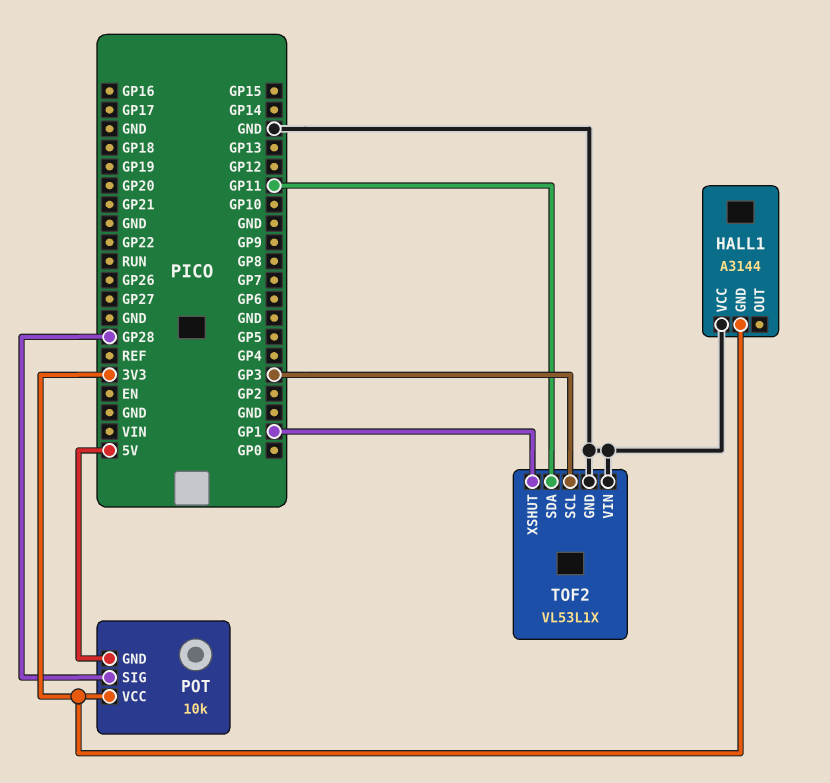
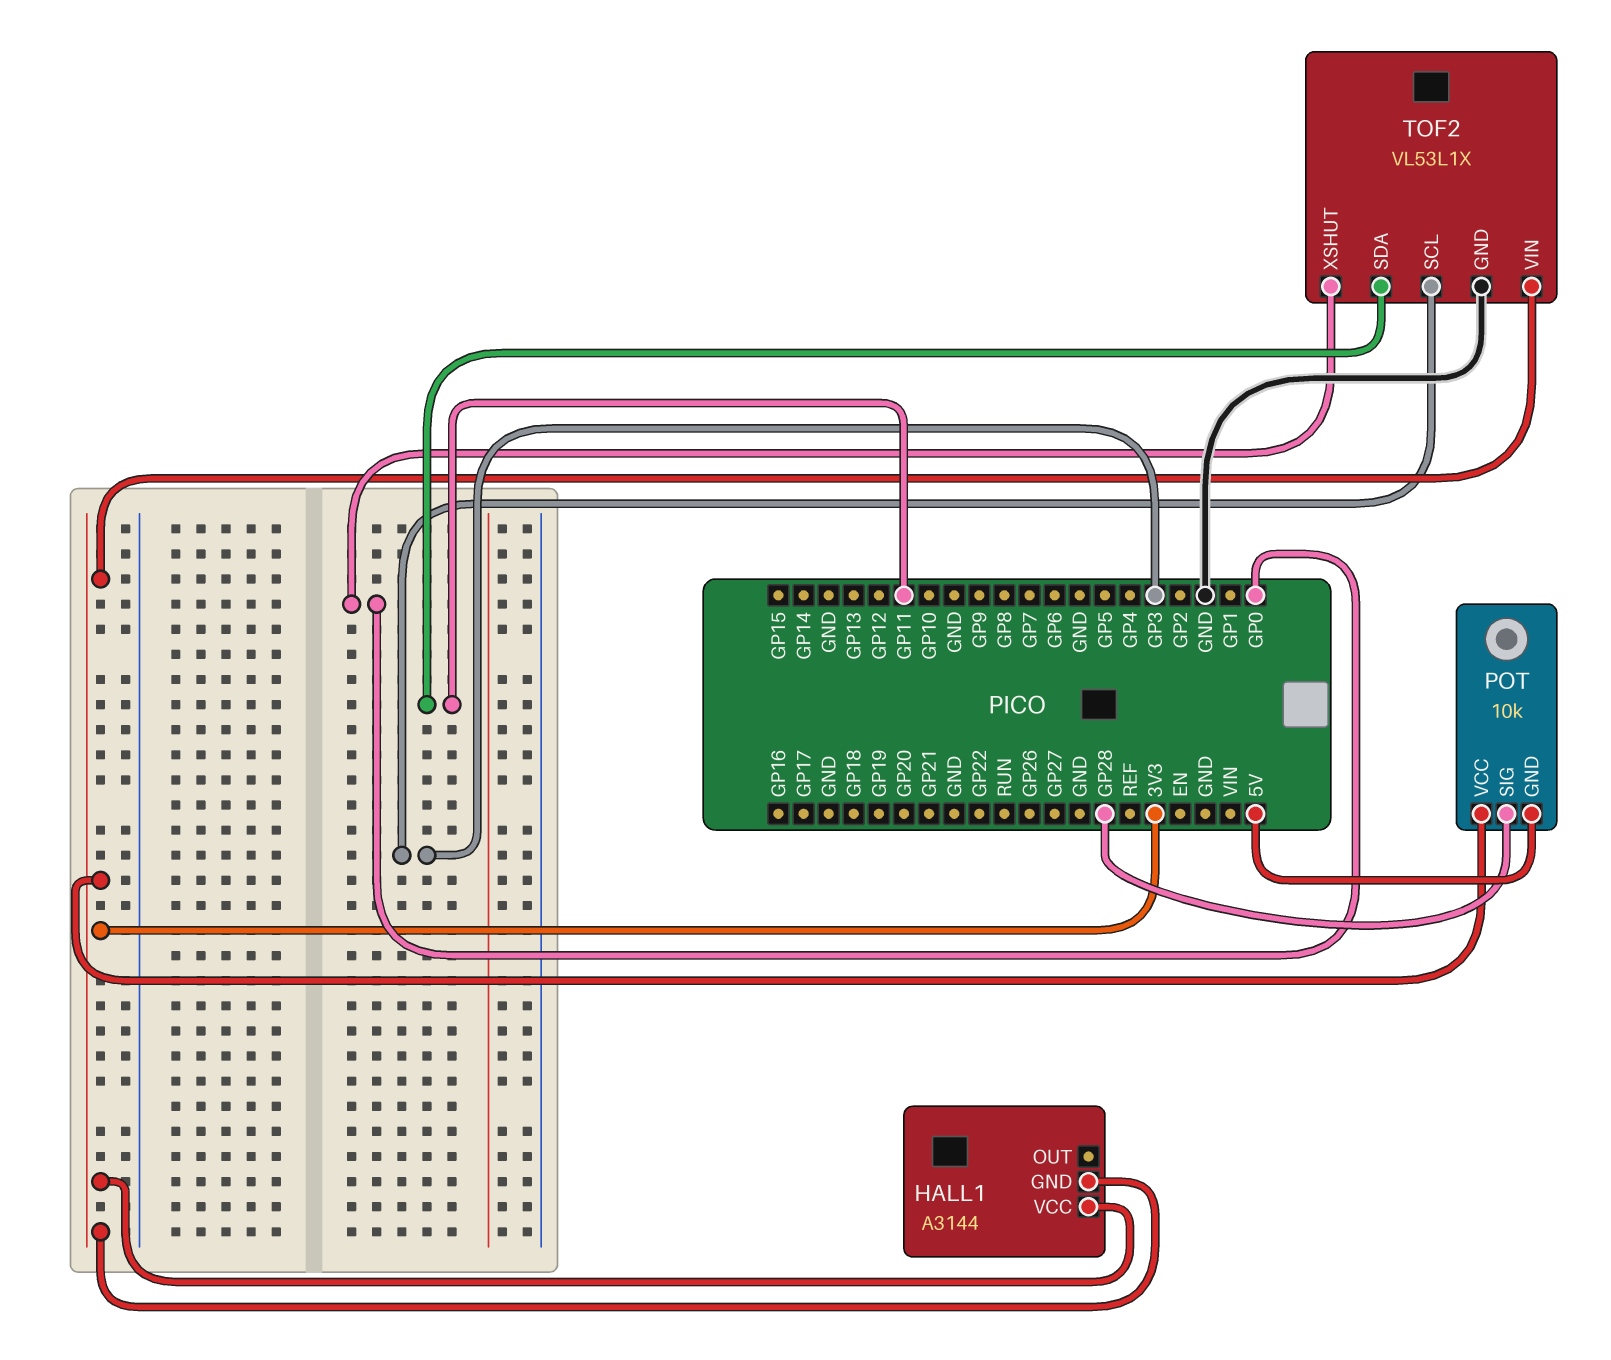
HALL1 pin VCC: GND -> 3V3
TOF2 pin VIN: GND -> 3V3
TOF2 pin XSHUT: GP1 -> GP0

